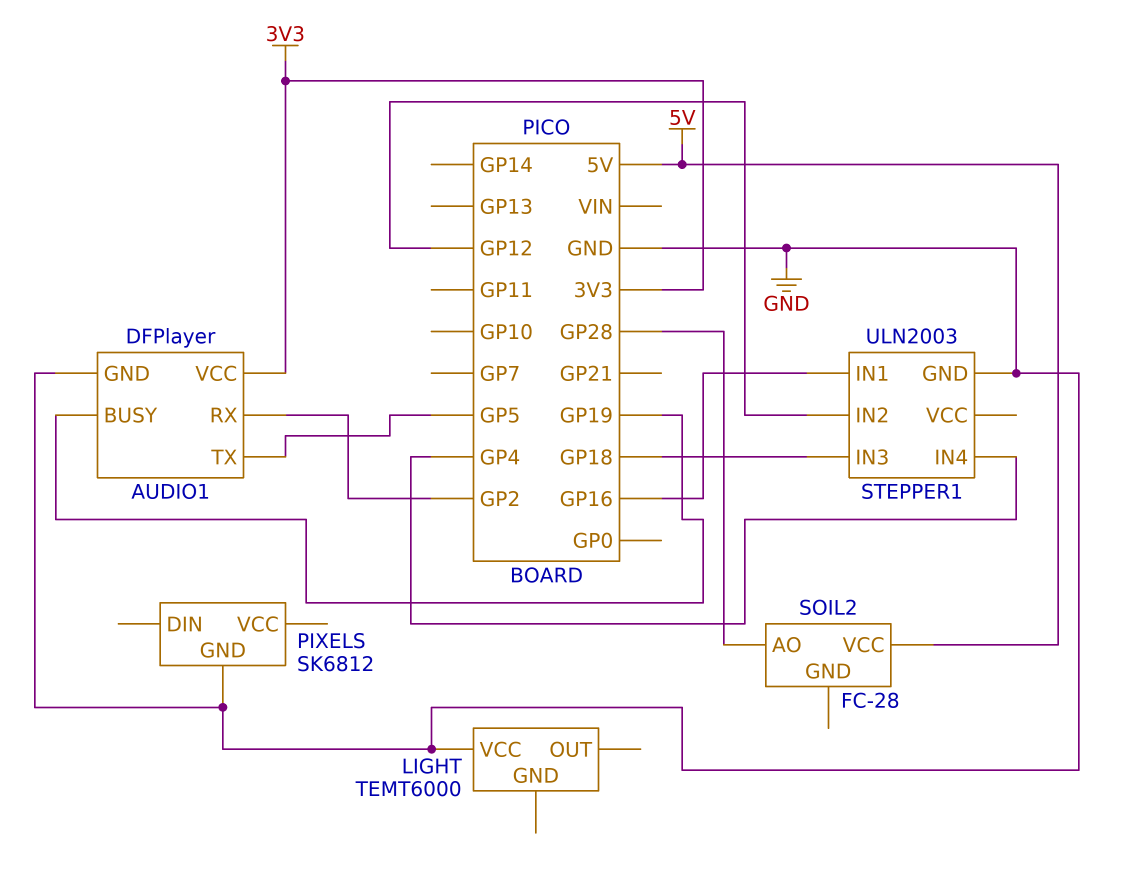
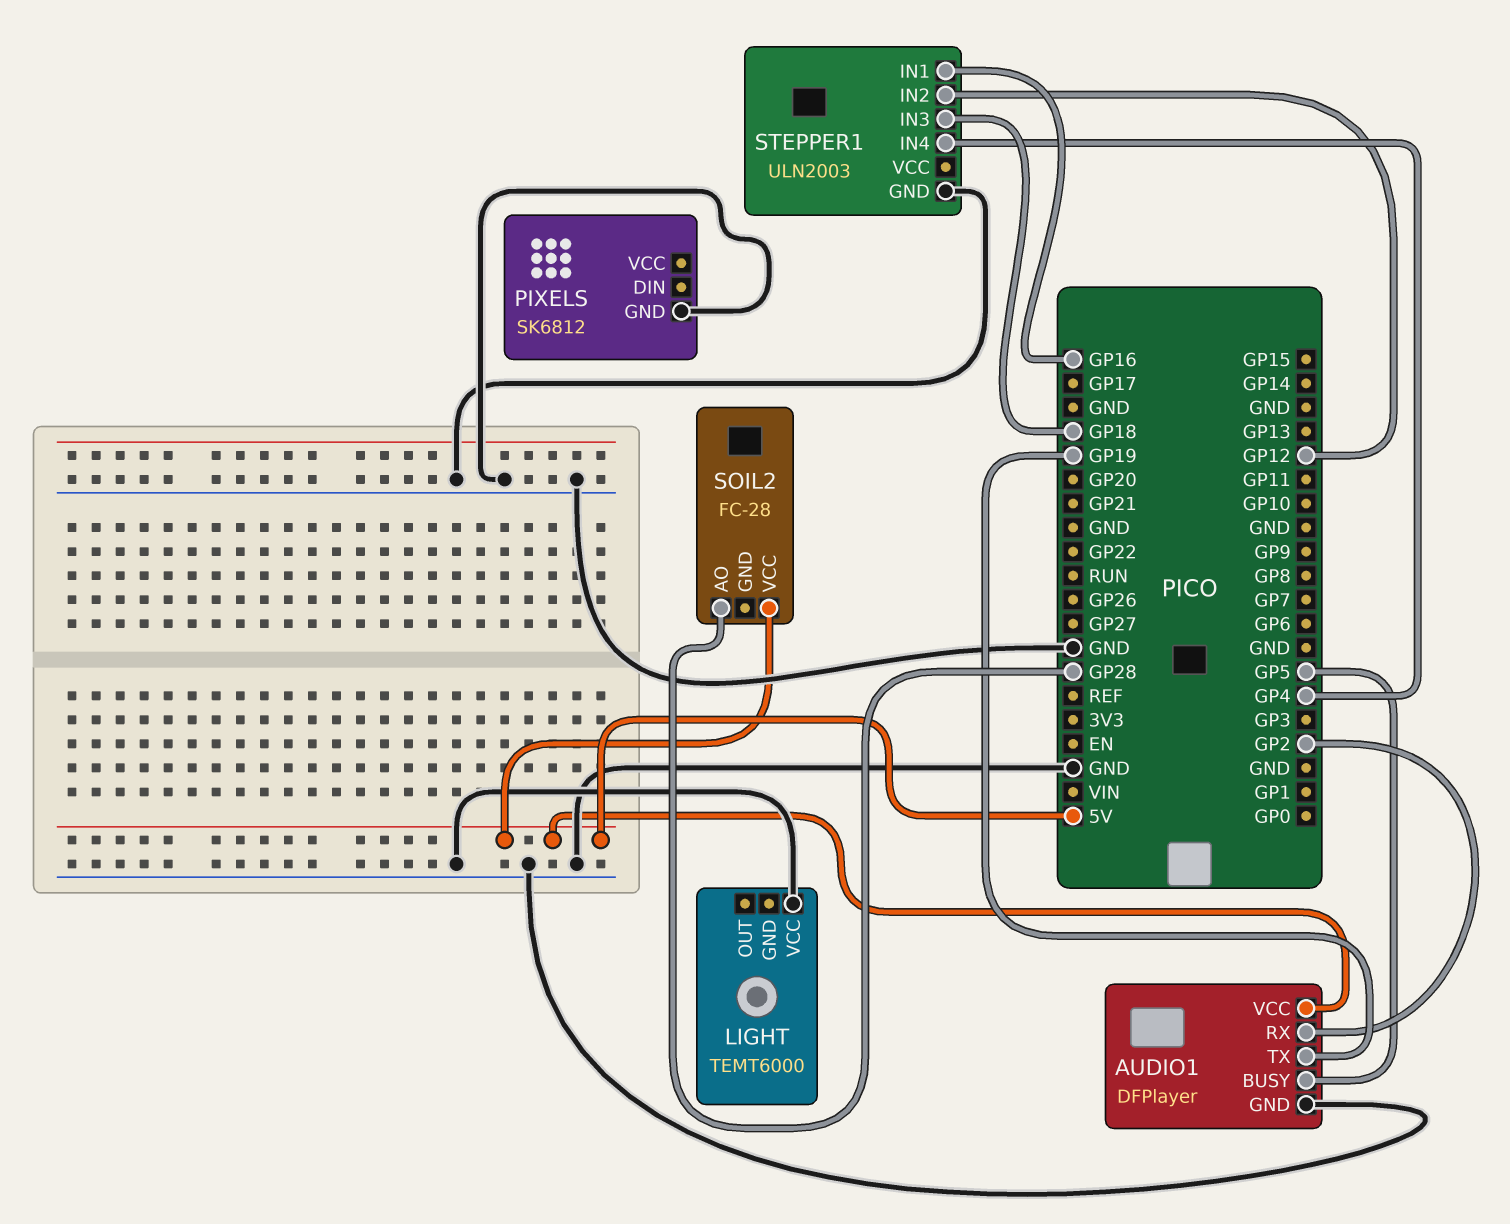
AUDIO1 pin BUSY: GP19 -> GP5
AUDIO1 pin TX: GP5 -> GP19
AUDIO1 pin VCC: 3V3 -> 5V

